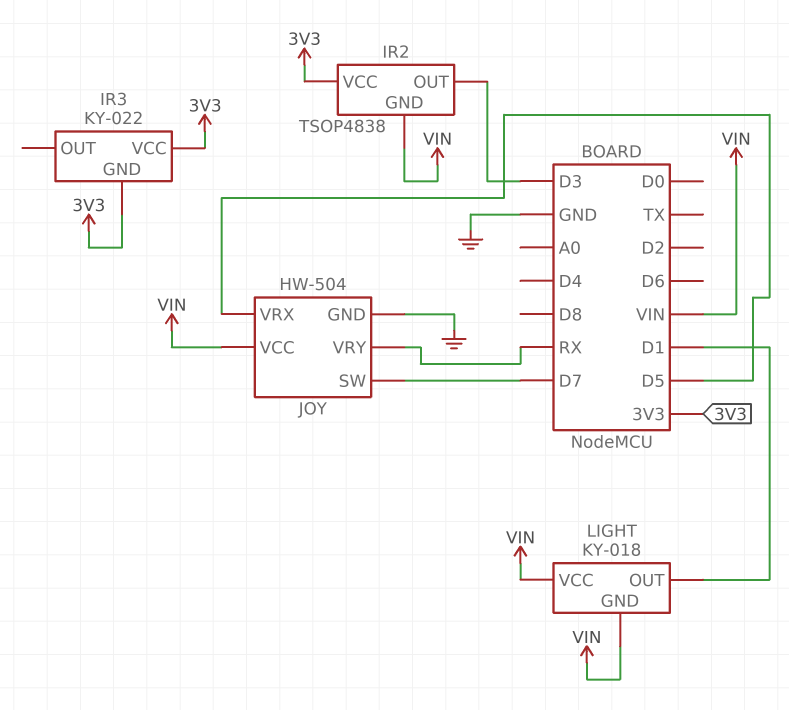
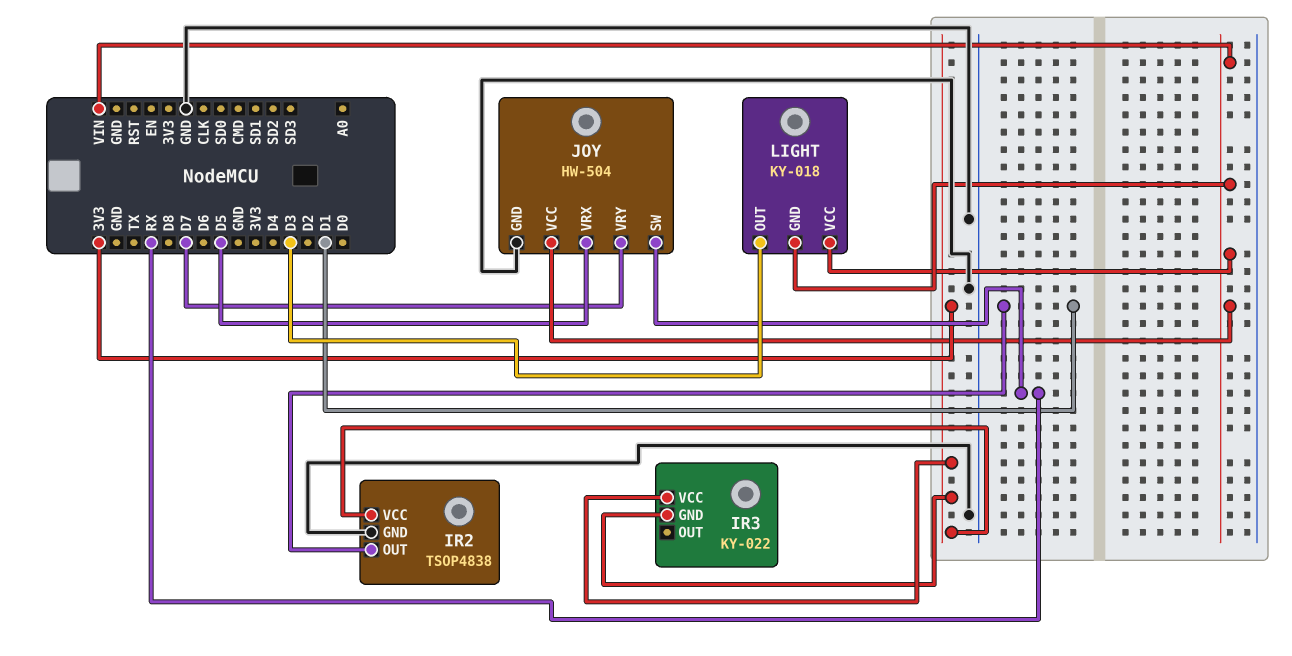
IR2 pin GND: VIN -> GND
IR2 pin OUT: D3 -> D1
JOY pin SW: D7 -> RX
JOY pin VRY: RX -> D7
LIGHT pin OUT: D1 -> D3

